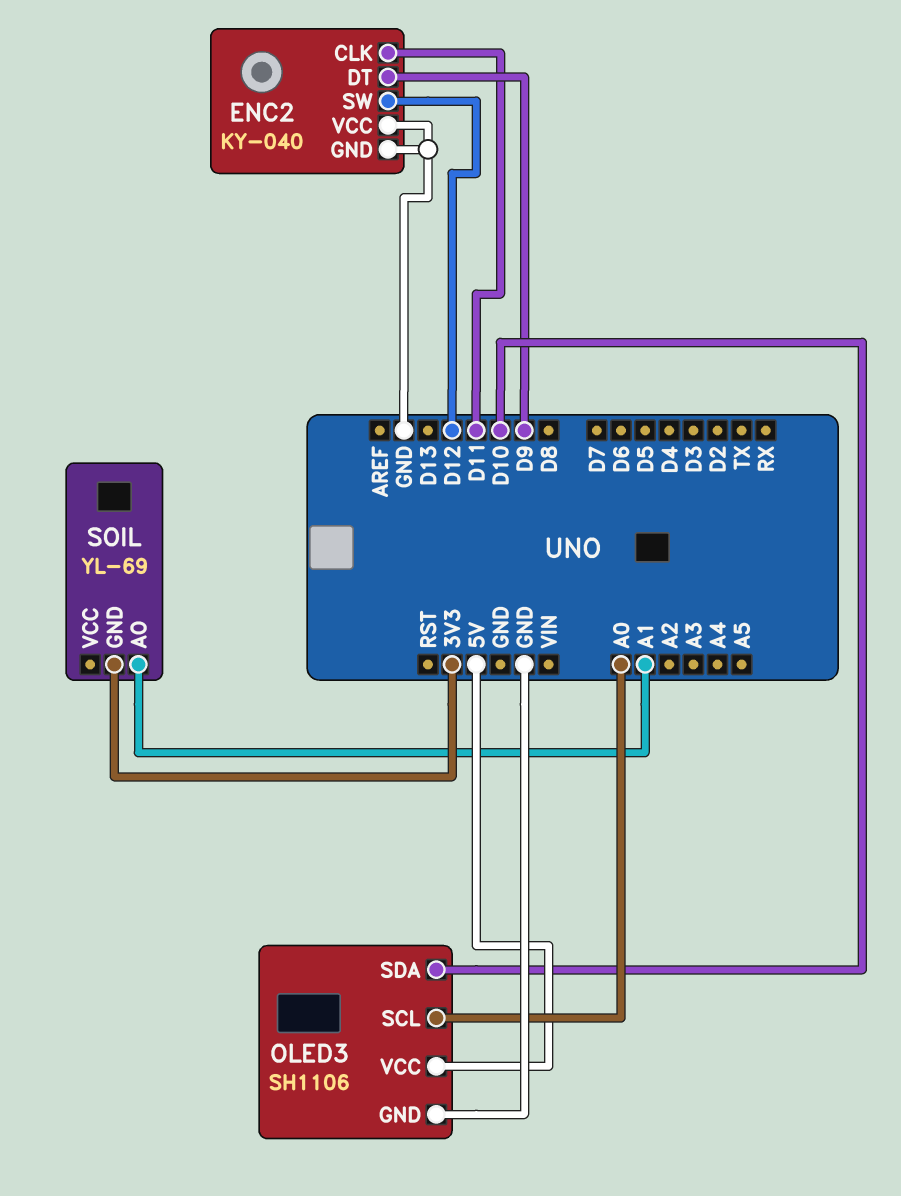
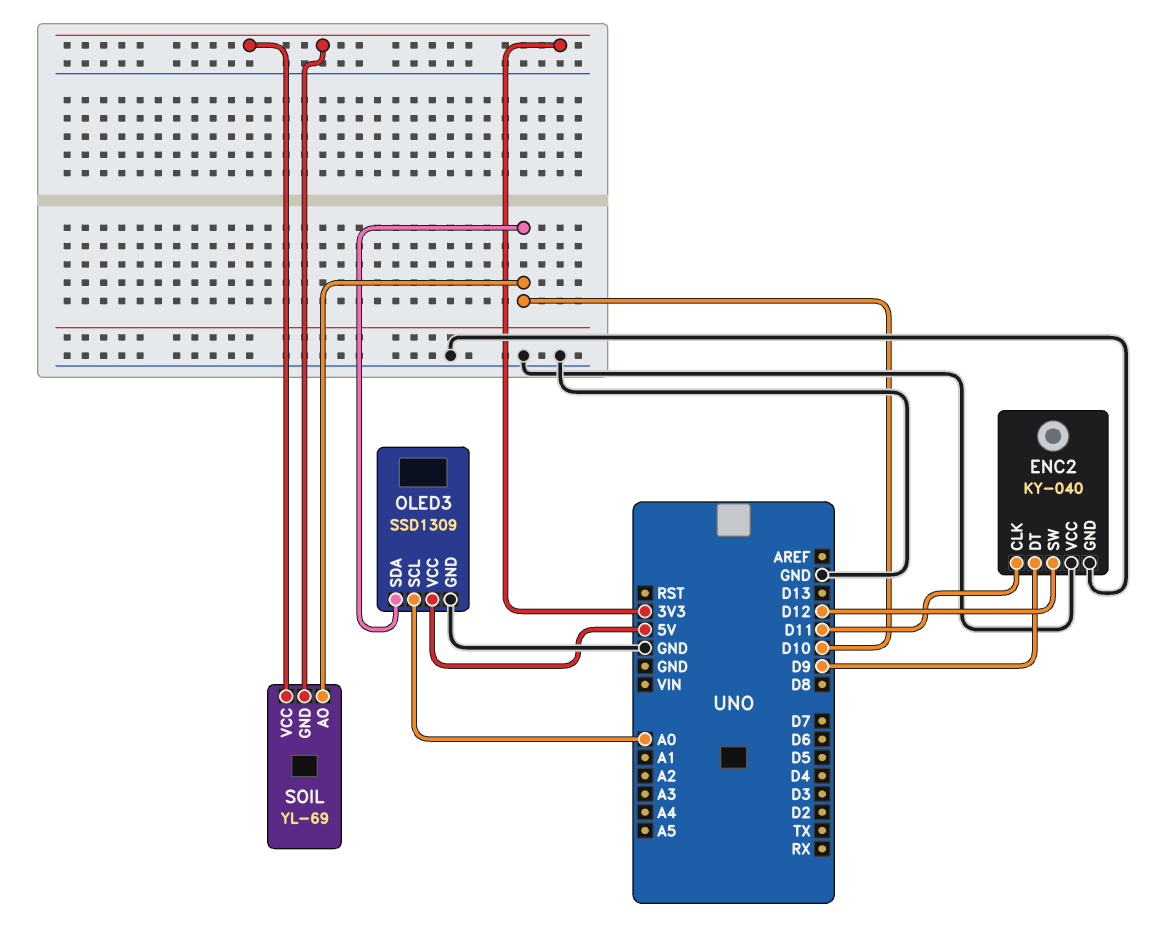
OLED3: SH1106 -> SSD1309
SOIL pin AO: A1 -> D10
SOIL pin VCC: none -> 3V3

